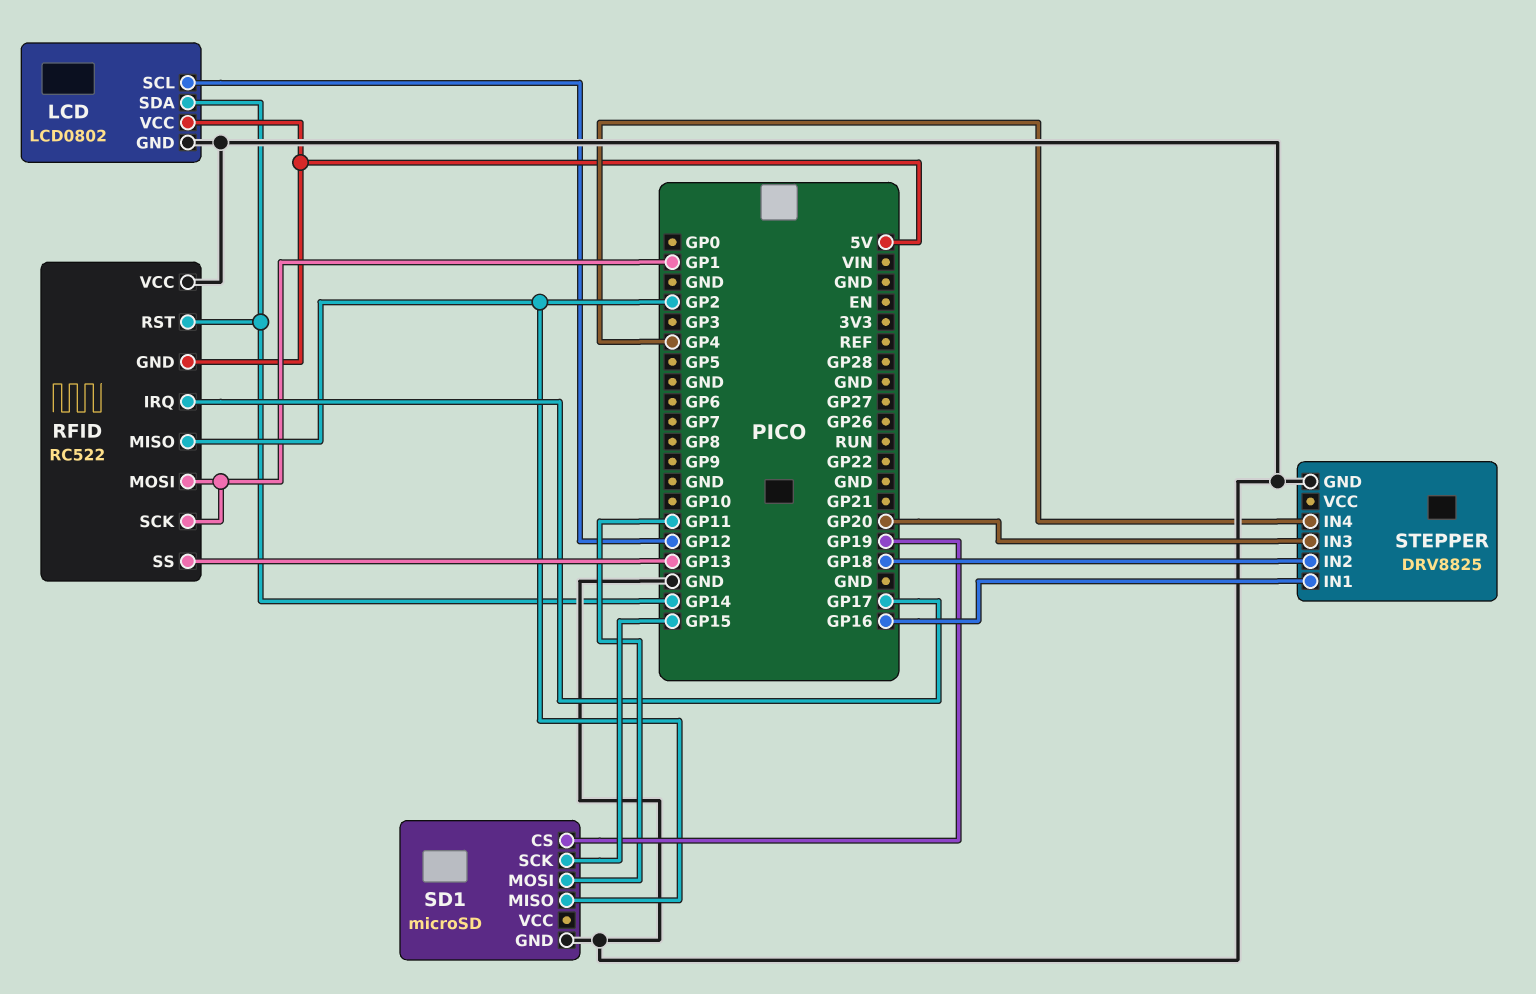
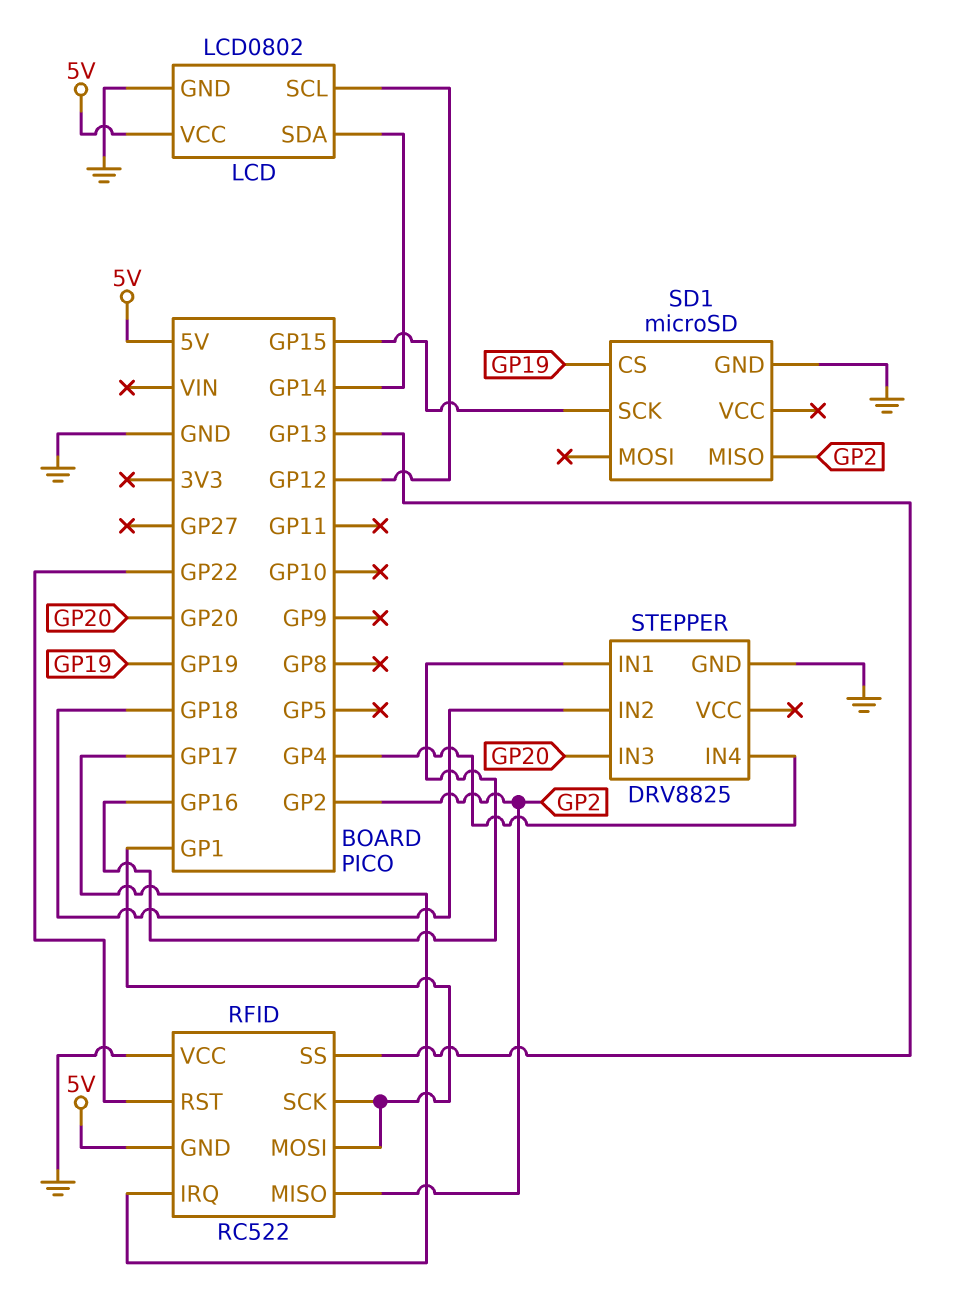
RFID pin RST: GP14 -> GP22
SD1 pin MOSI: GP11 -> none

